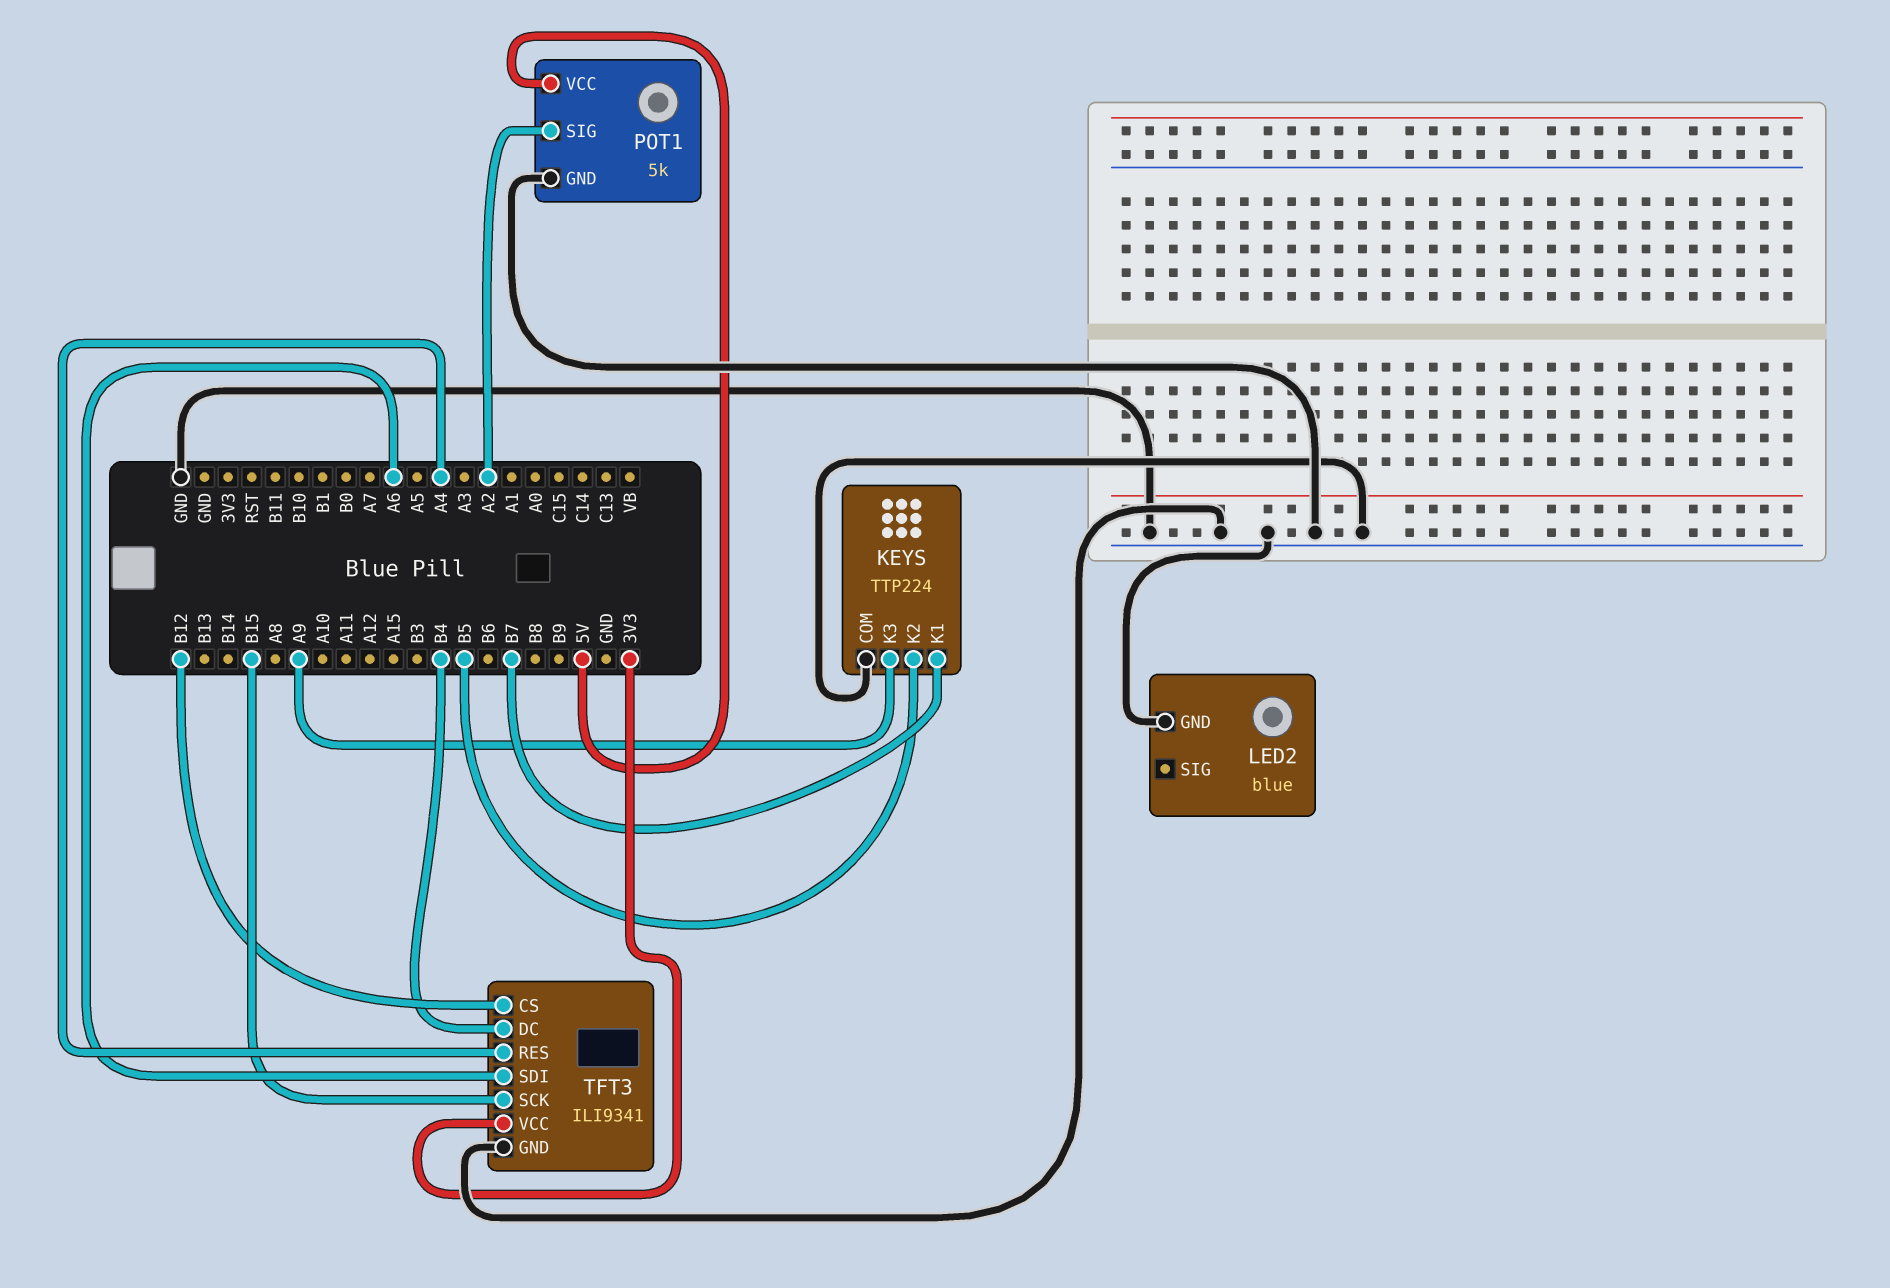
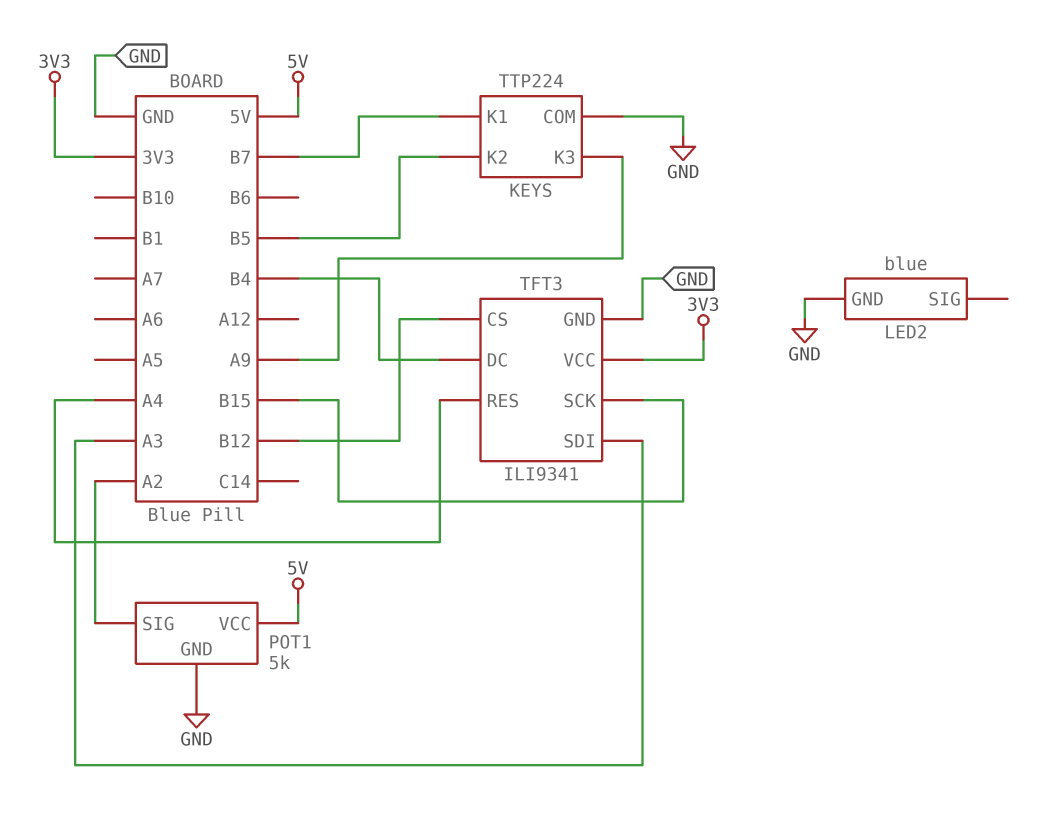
TFT3 pin SDI: A6 -> A3

